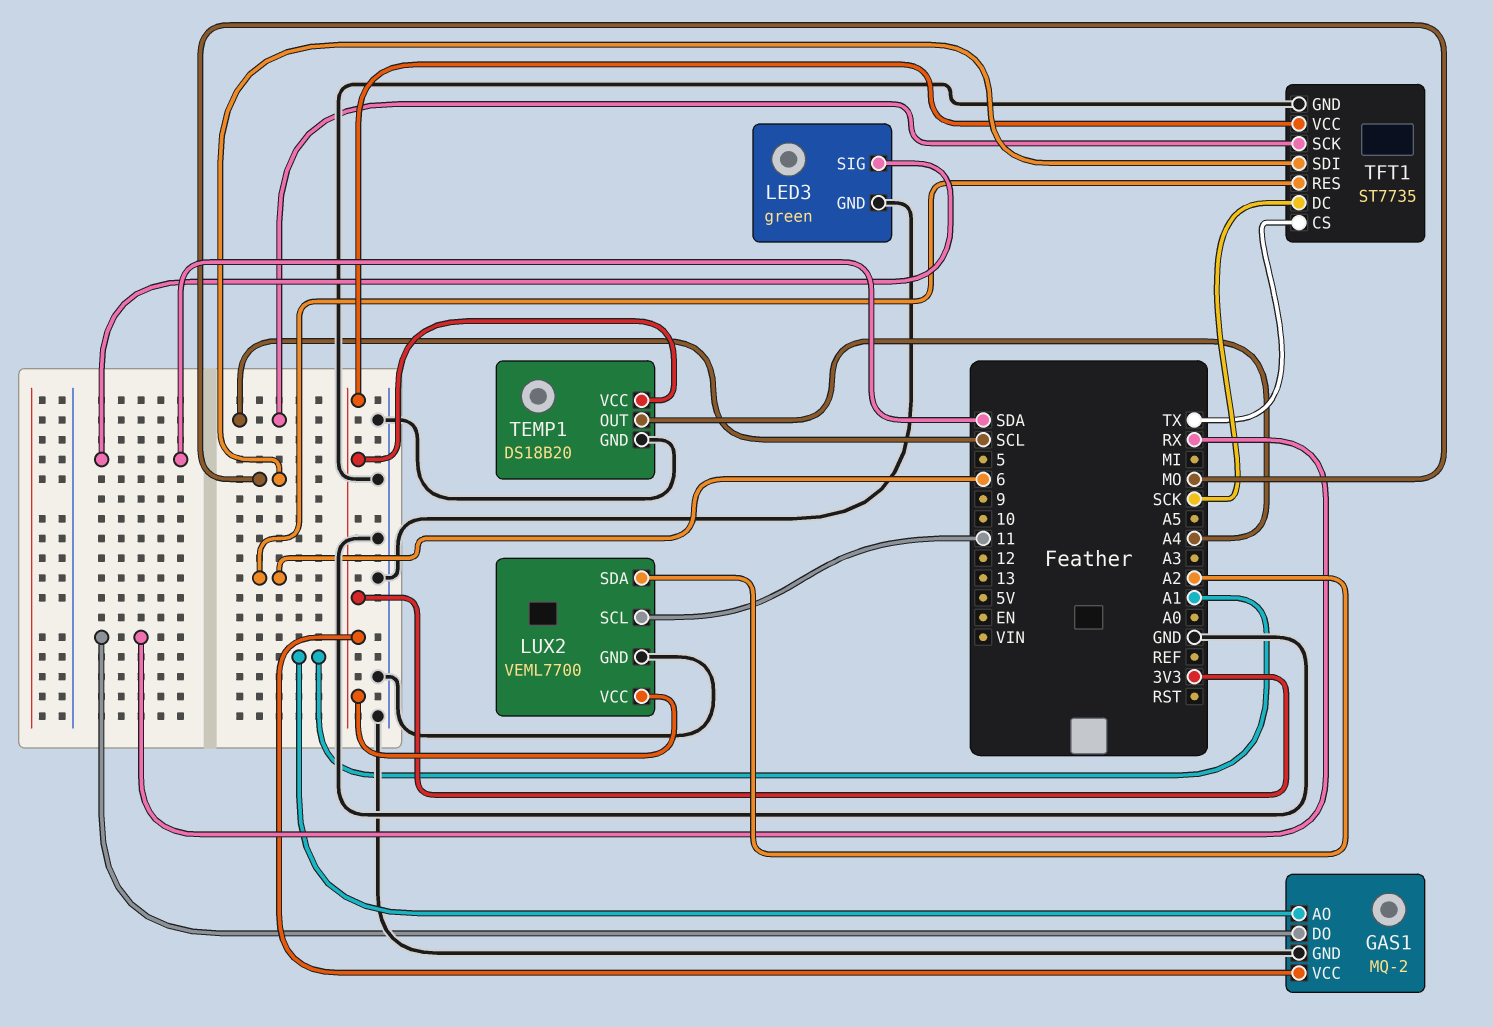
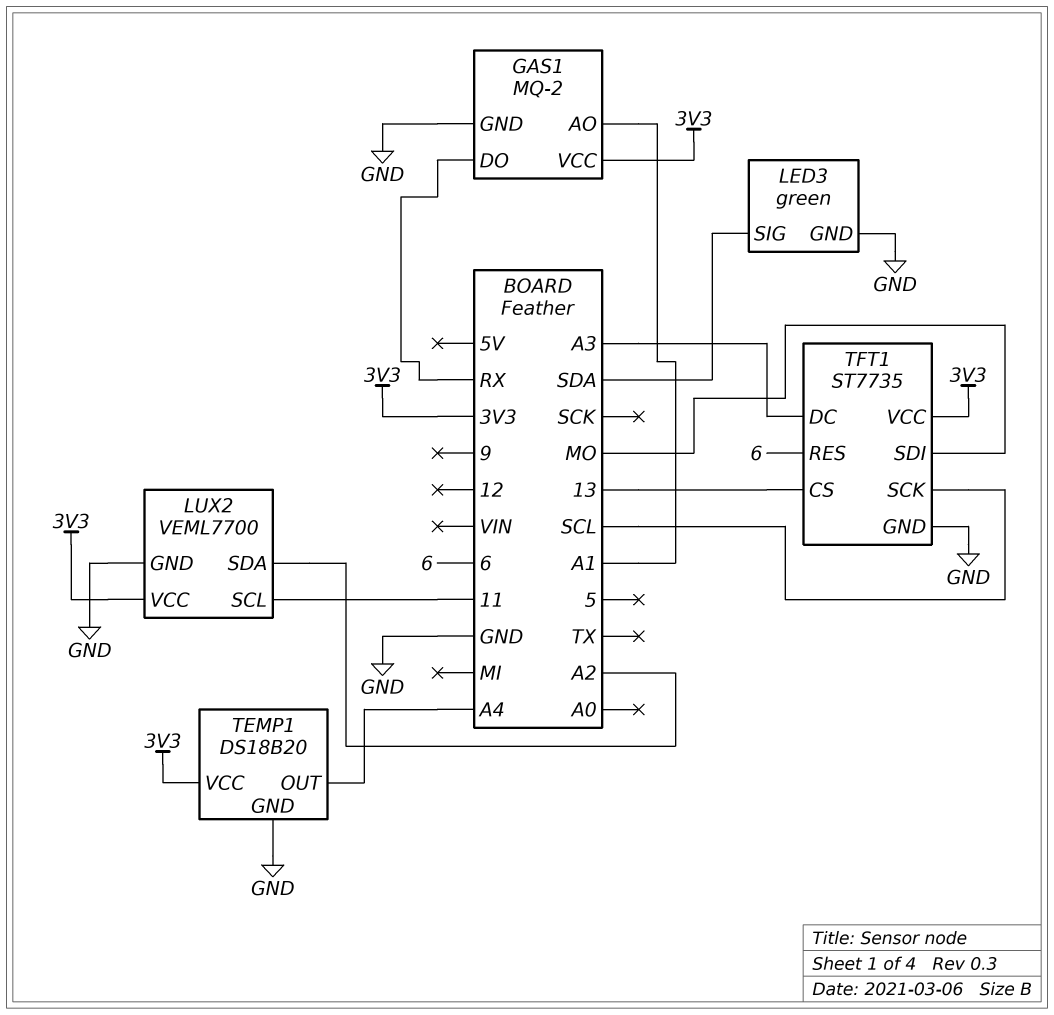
TFT1 pin CS: TX -> 13
TFT1 pin DC: SCK -> A3

